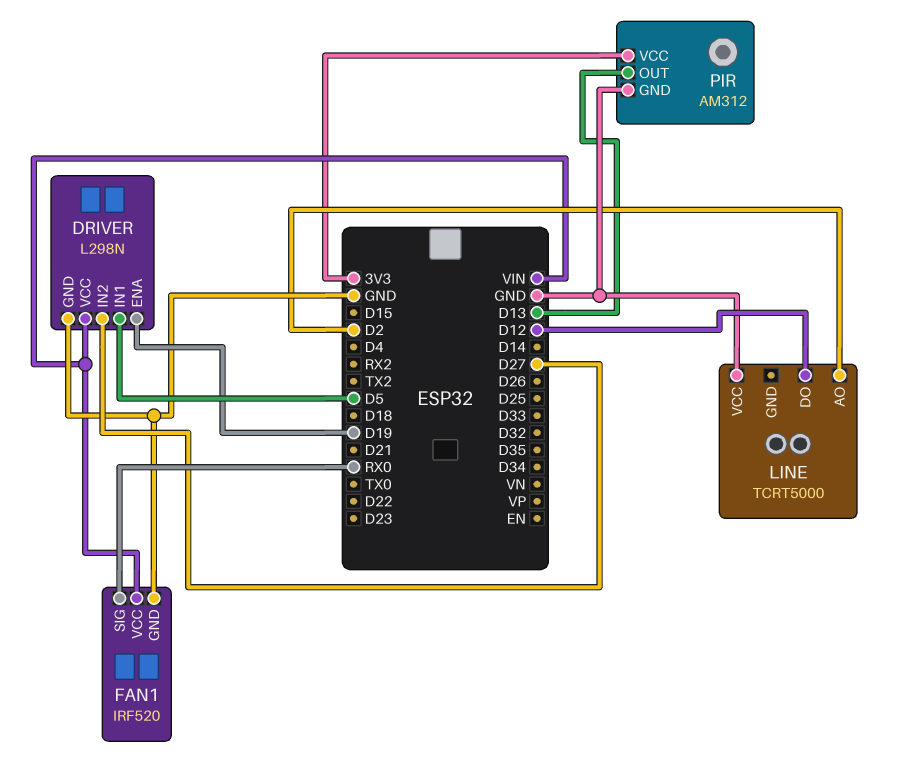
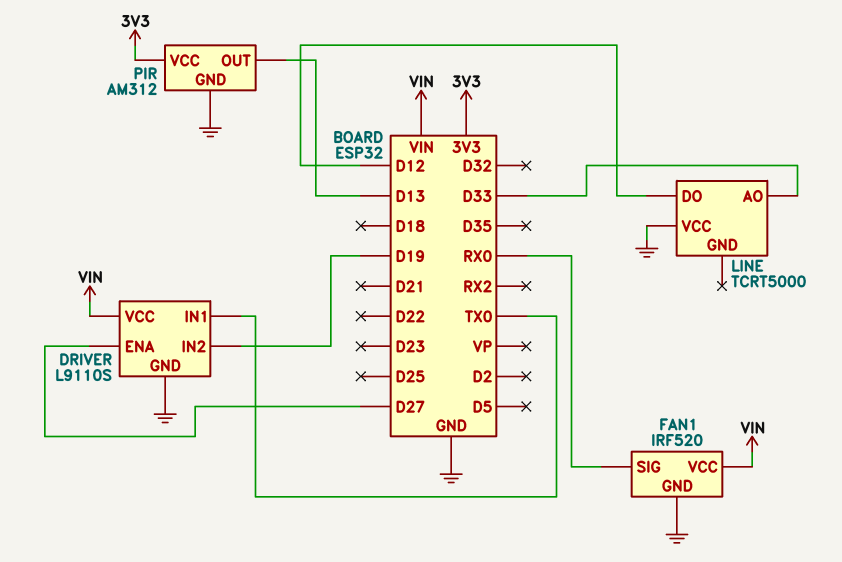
DRIVER: L298N -> L9110S
DRIVER pin ENA: D19 -> D27
DRIVER pin IN1: D5 -> TX0
DRIVER pin IN2: D27 -> D19
LINE pin AO: D2 -> D33

